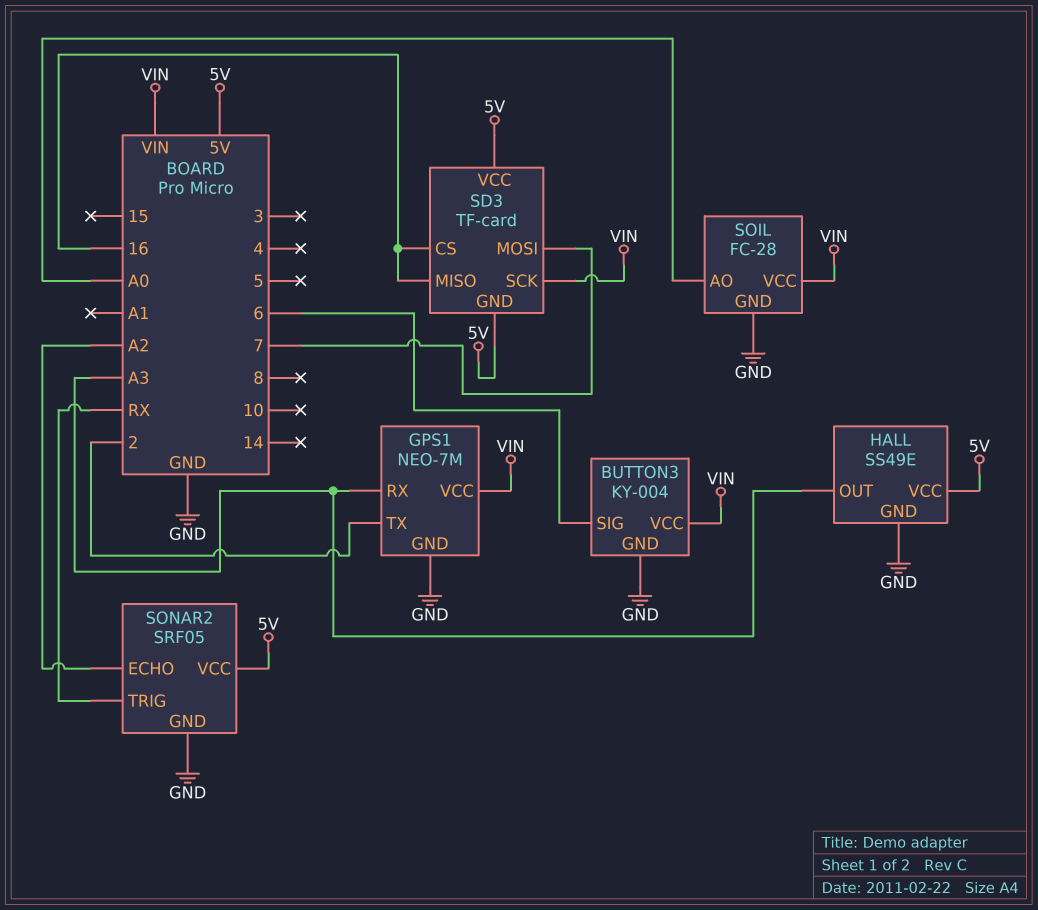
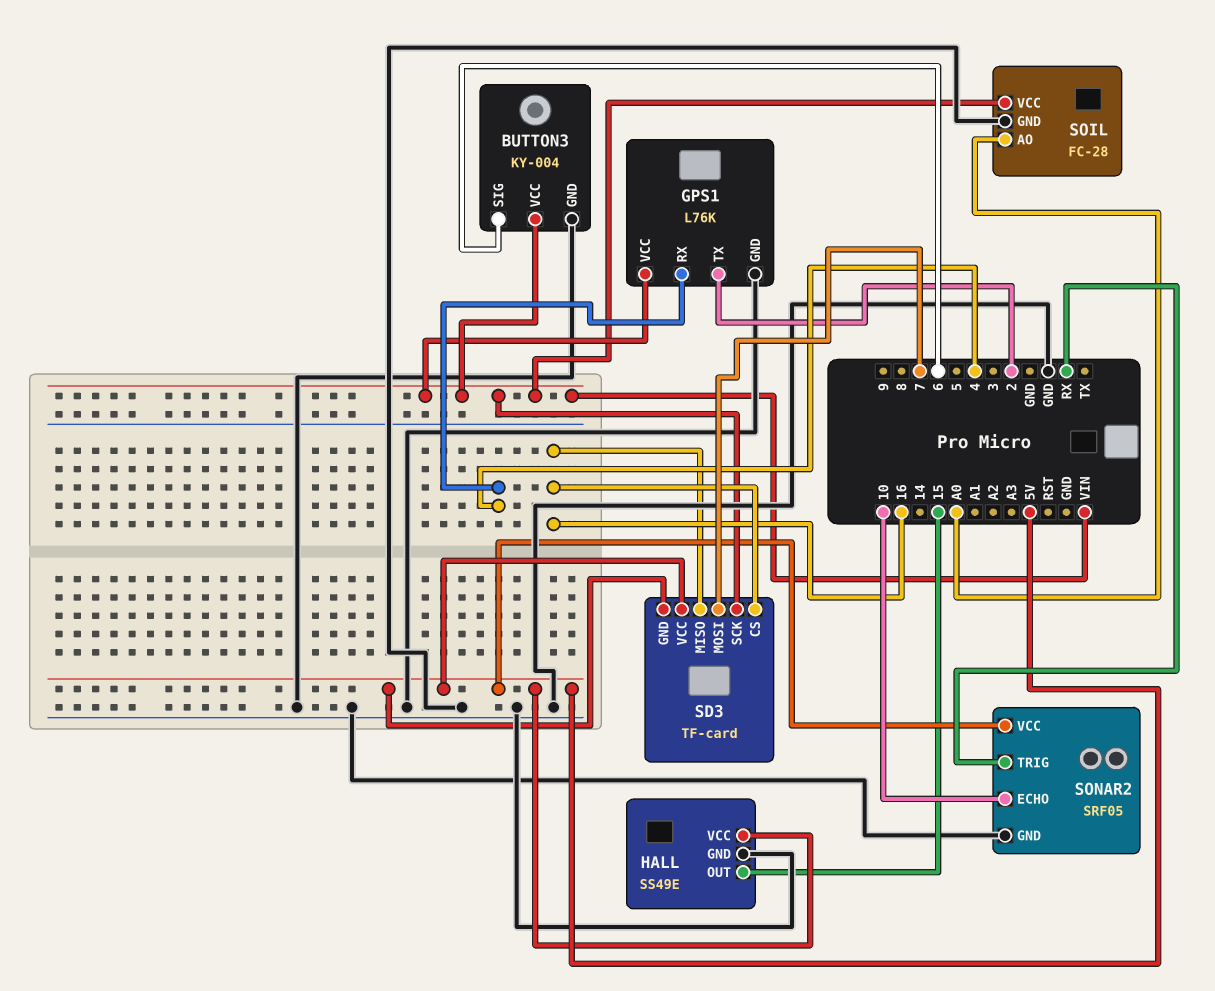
GPS1: NEO-7M -> L76K
GPS1 pin RX: A3 -> 4
HALL pin OUT: A3 -> 15
SONAR2 pin ECHO: A2 -> 10

